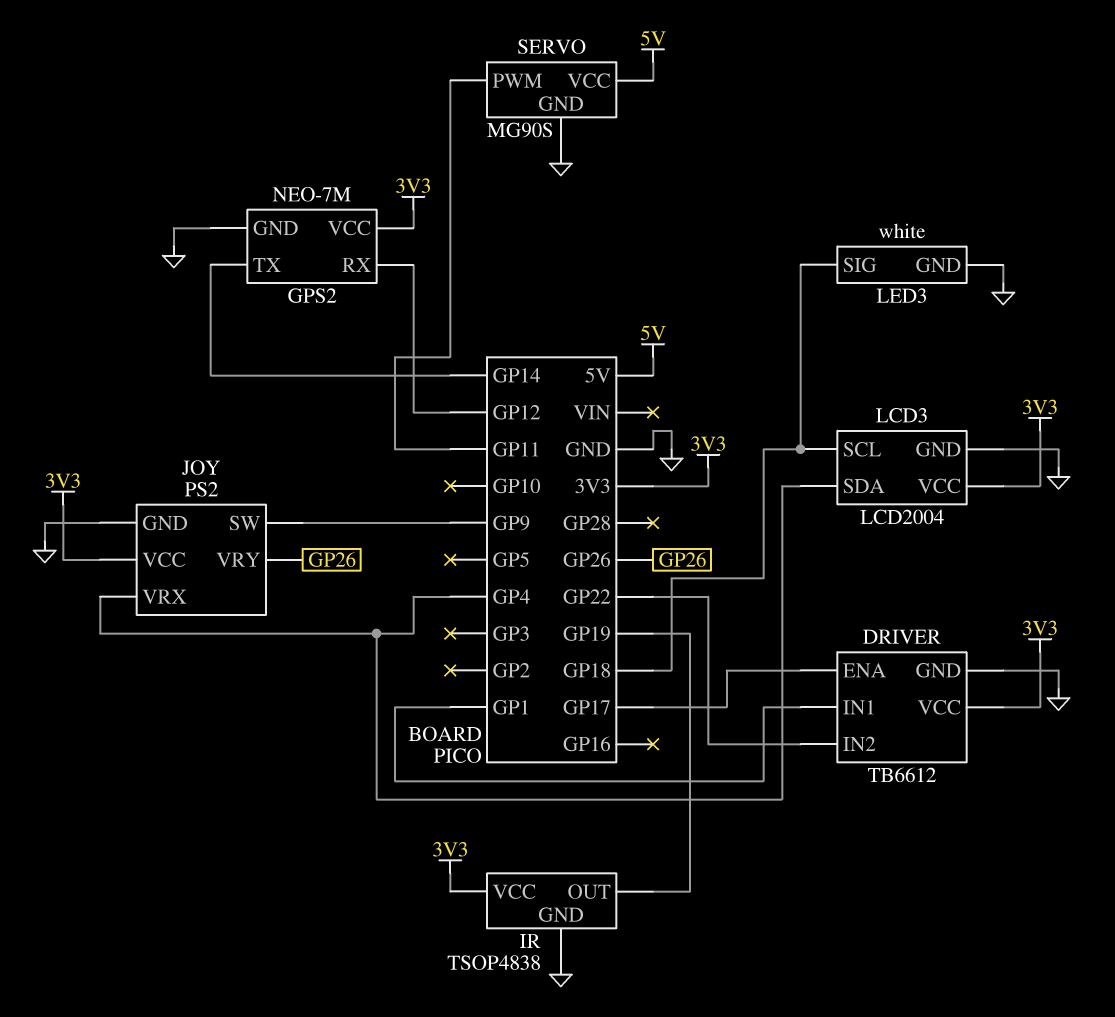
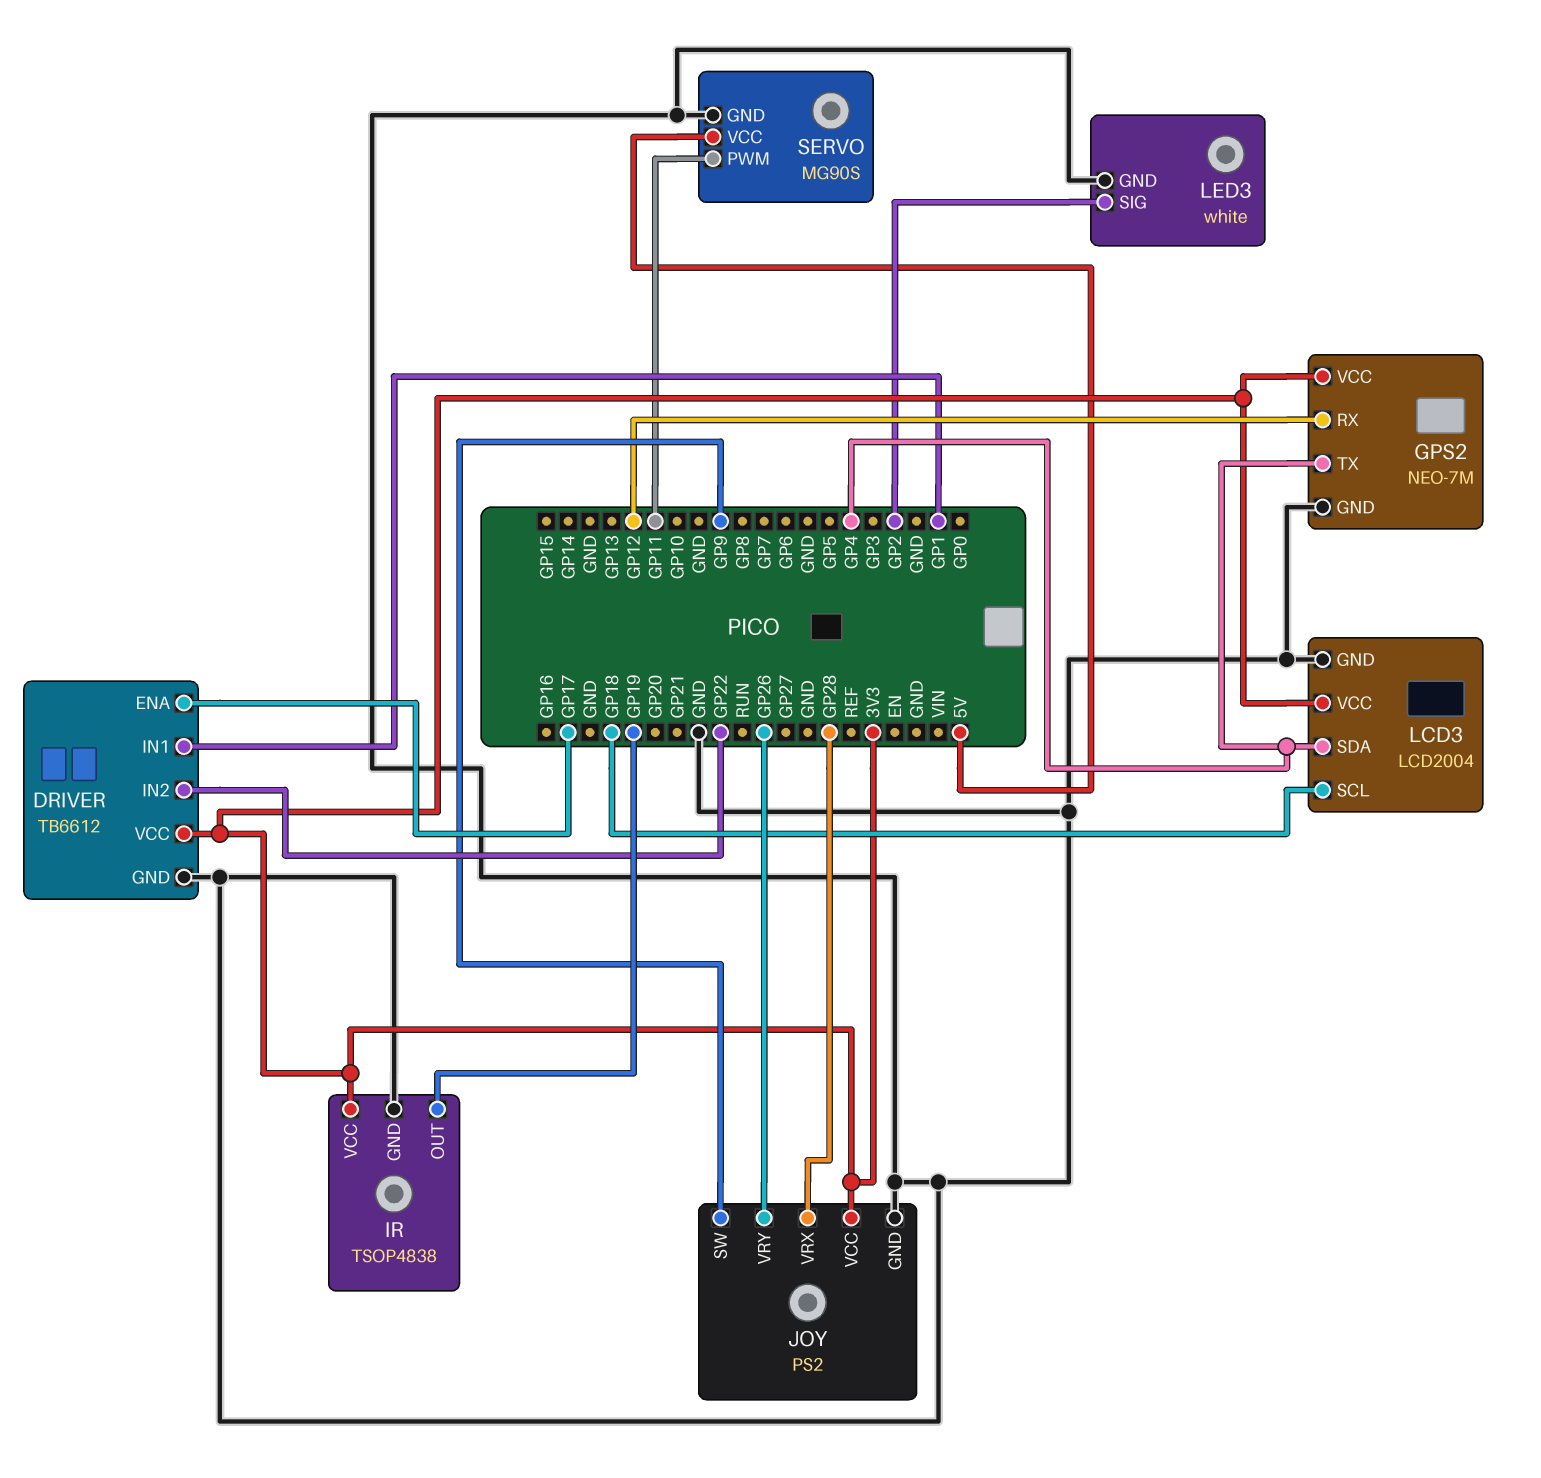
GPS2 pin TX: GP14 -> GP4
JOY pin VRX: GP4 -> GP28
LED3 pin SIG: GP18 -> GP2

